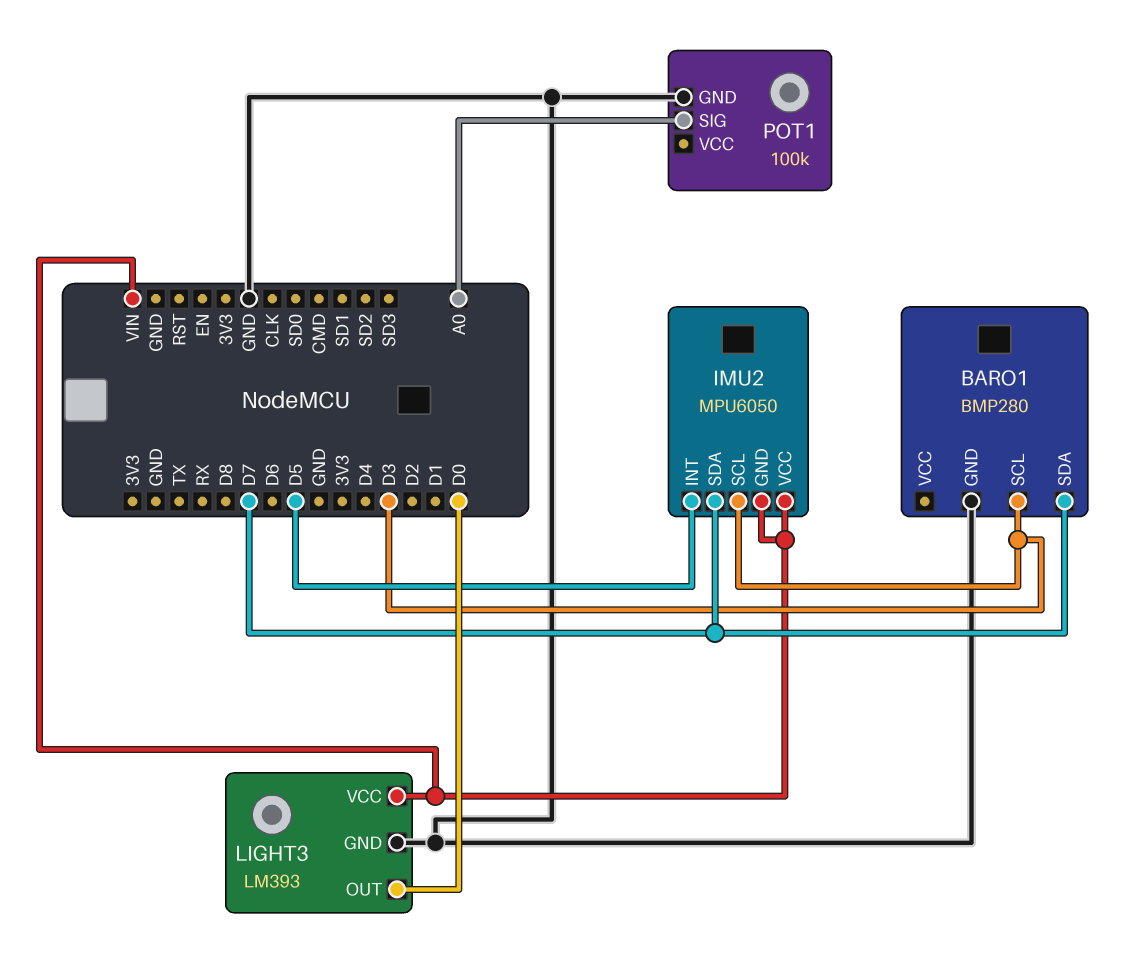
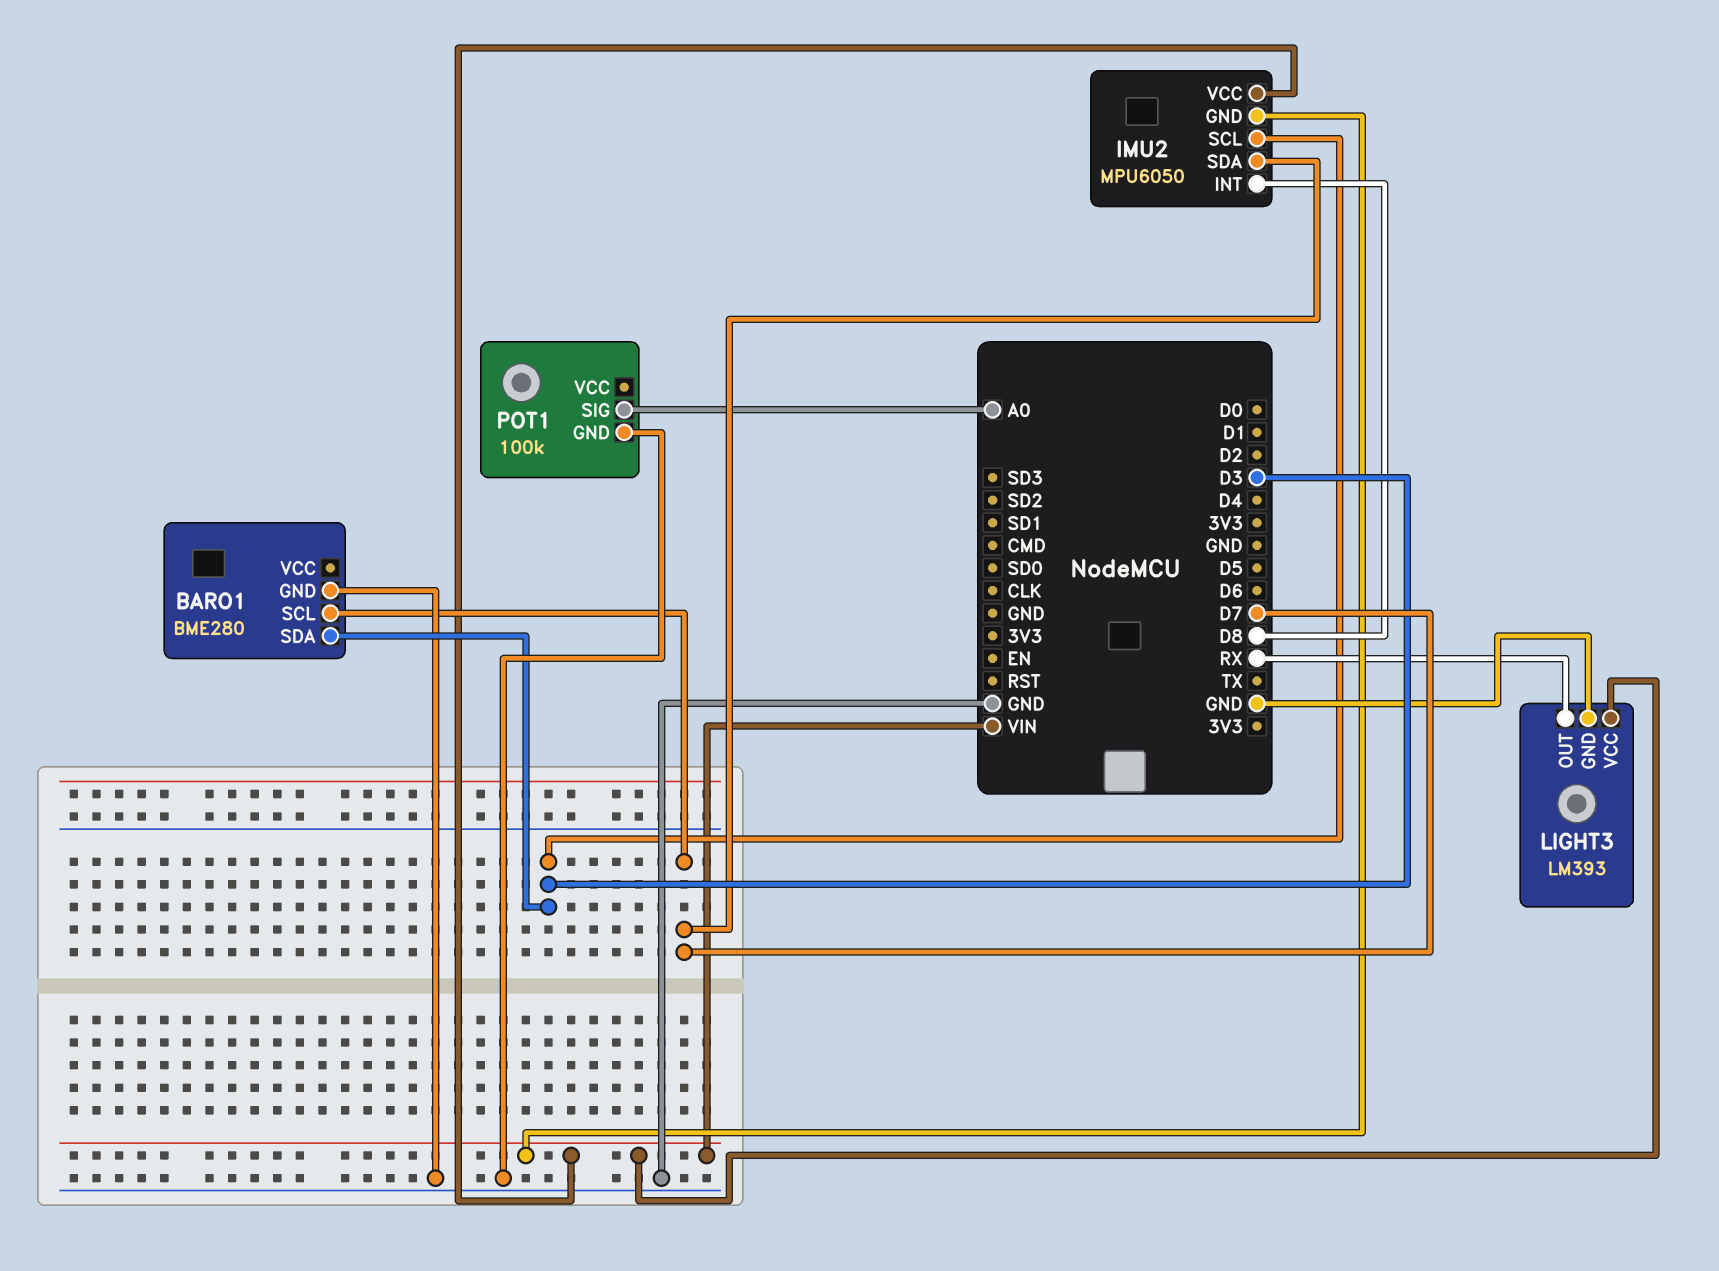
BARO1: BMP280 -> BME280
BARO1 pin SCL: D3 -> D7
BARO1 pin SDA: D7 -> D3
IMU2 pin INT: D5 -> D8
LIGHT3 pin OUT: D0 -> RX

